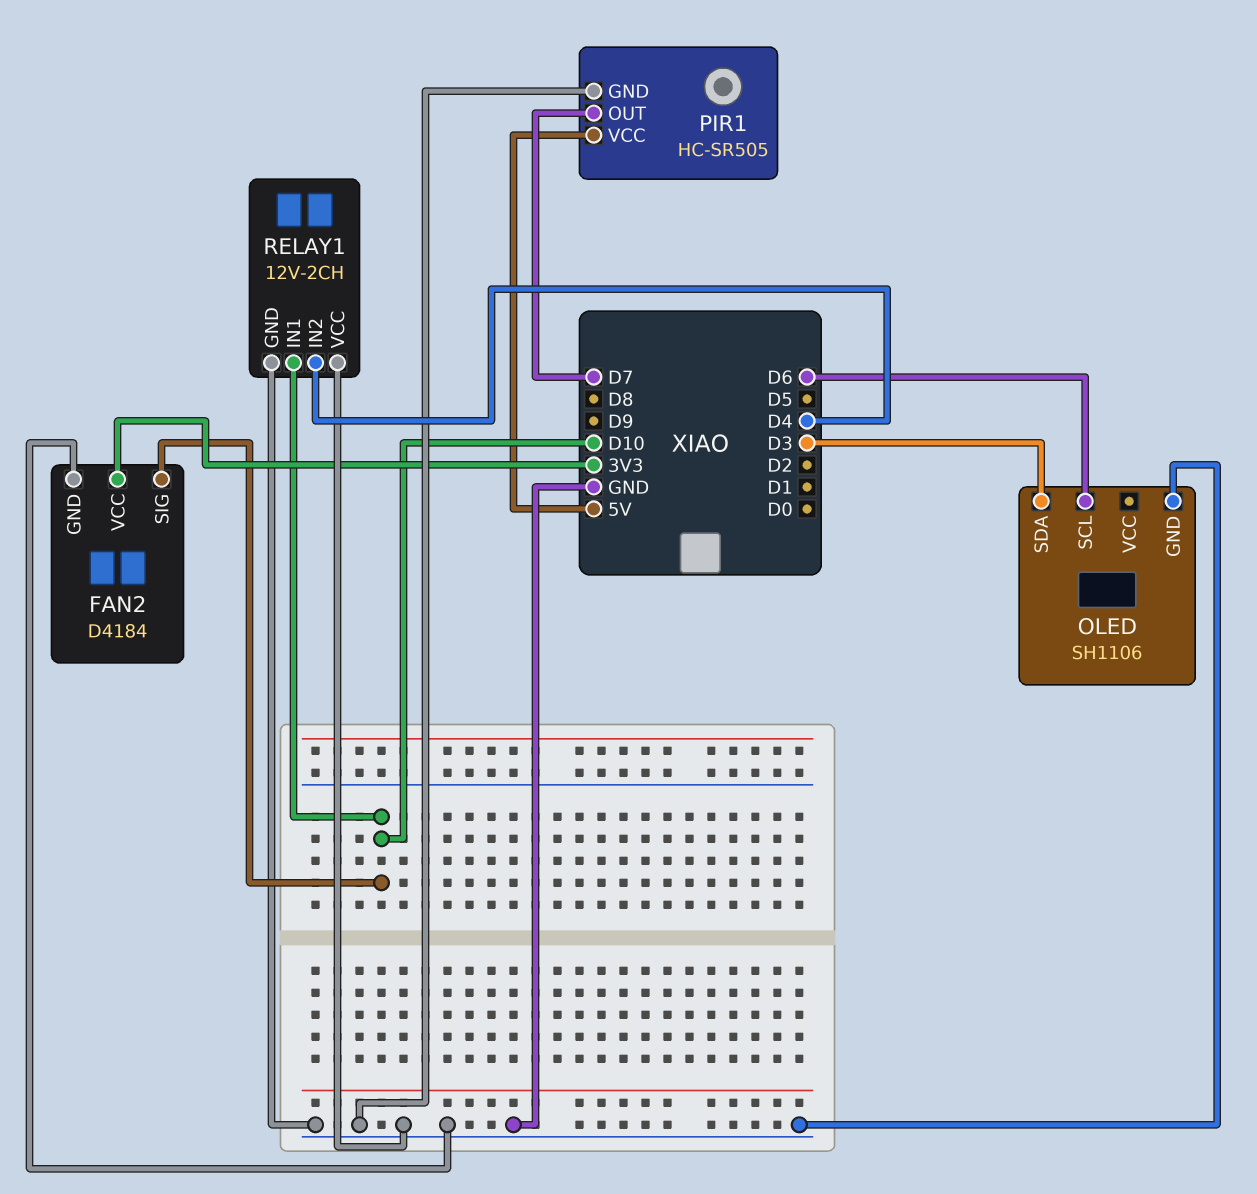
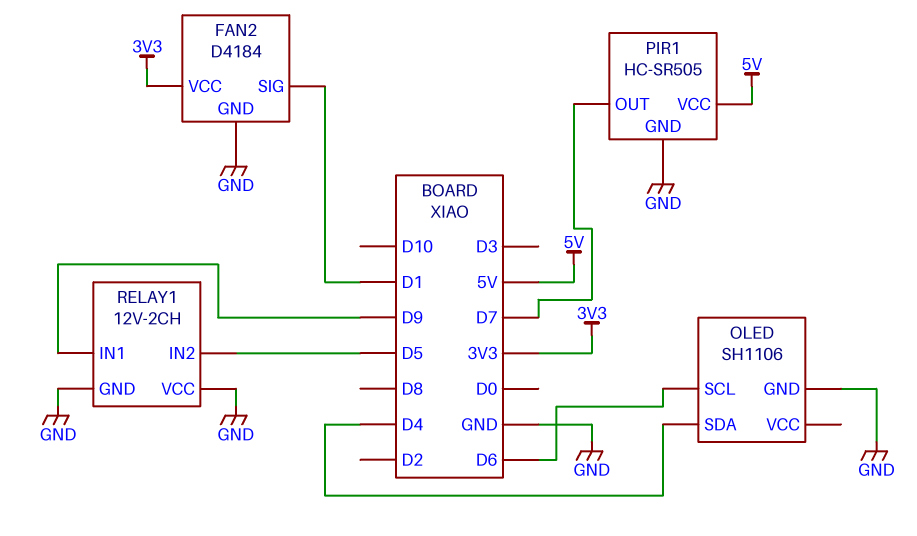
FAN2 pin SIG: D10 -> D1
OLED pin SDA: D3 -> D4
RELAY1 pin IN1: D10 -> D9
RELAY1 pin IN2: D4 -> D5

